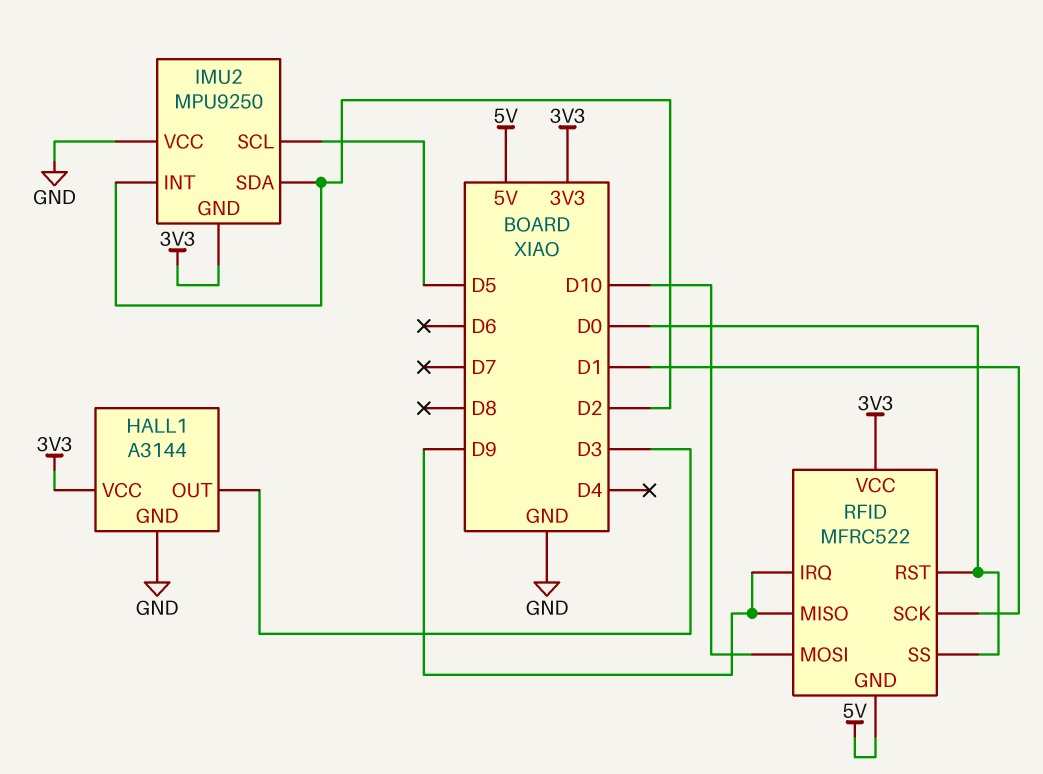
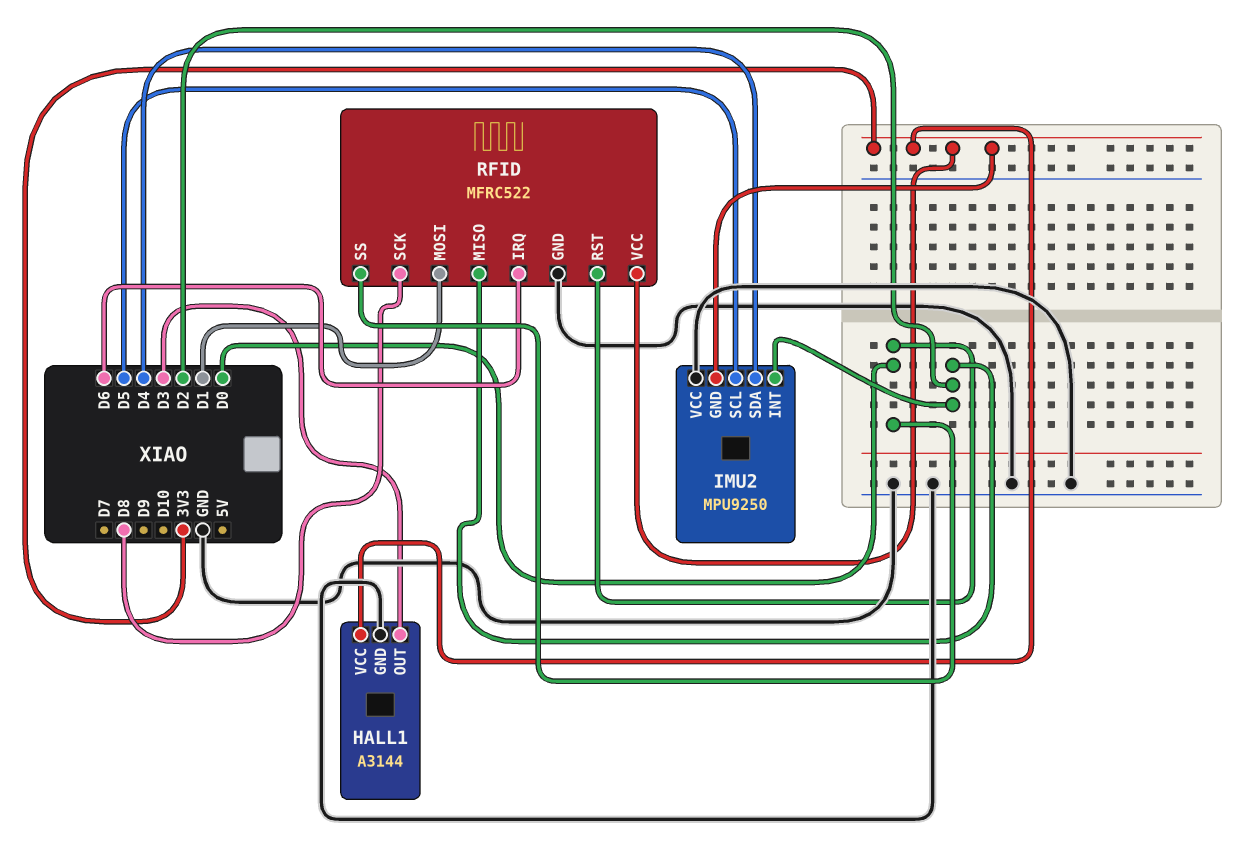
IMU2 pin SDA: D2 -> D4
RFID pin GND: 5V -> GND
RFID pin IRQ: D9 -> D6
RFID pin MISO: D9 -> D2
RFID pin MOSI: D10 -> D1
RFID pin SCK: D1 -> D8

